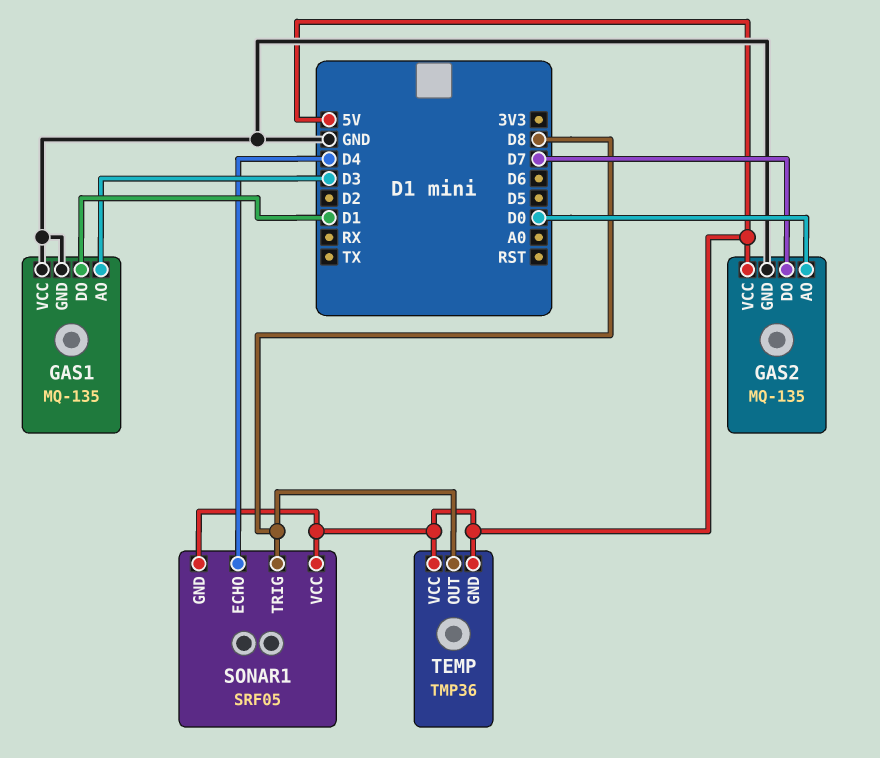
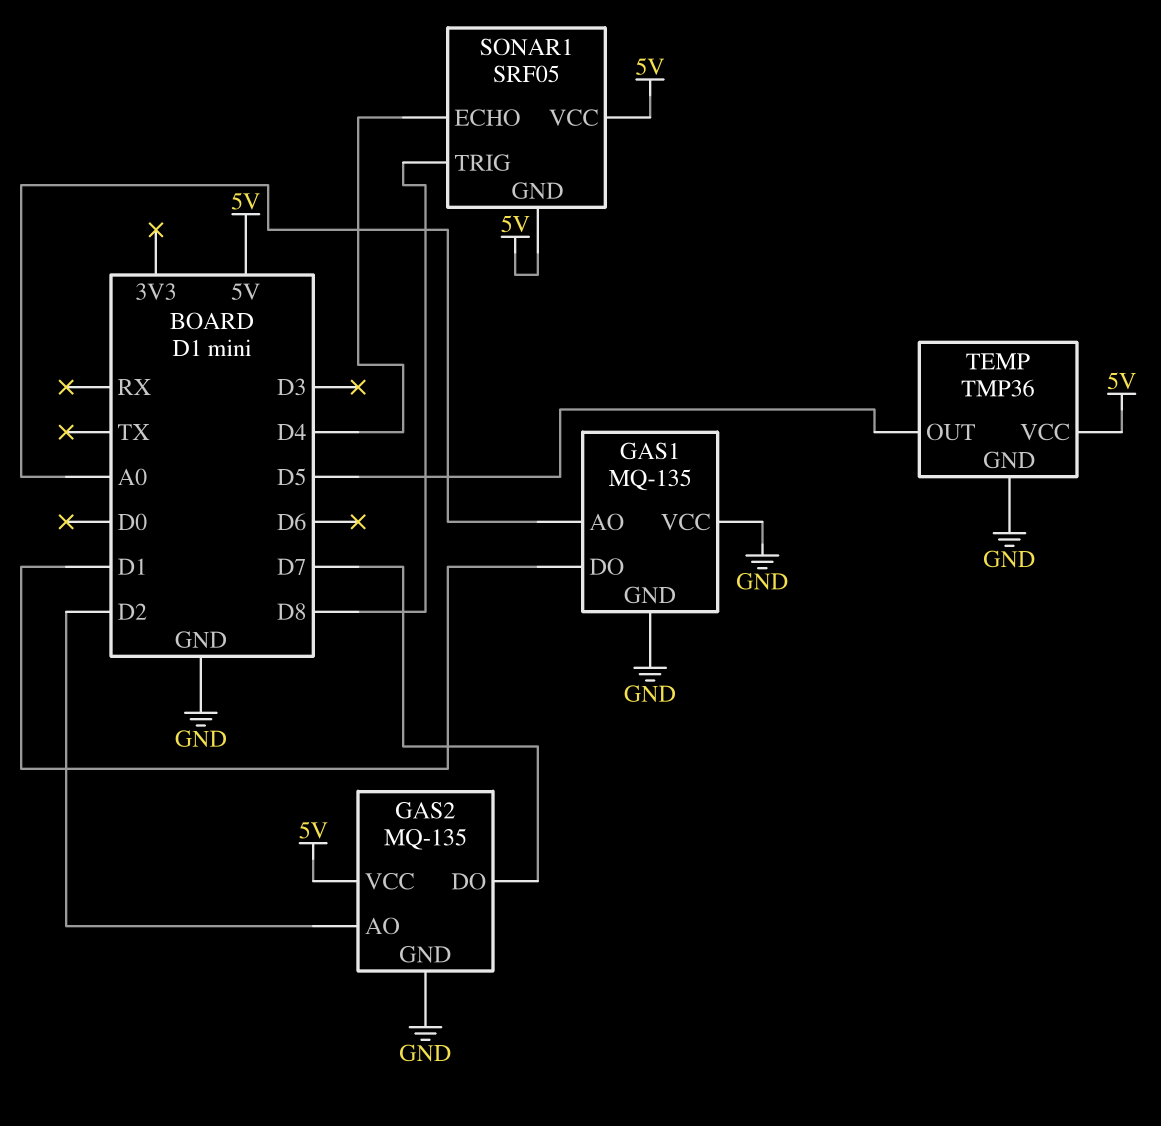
GAS1 pin AO: D3 -> A0
GAS2 pin AO: D0 -> D2
TEMP pin GND: 5V -> GND
TEMP pin OUT: D8 -> D5

